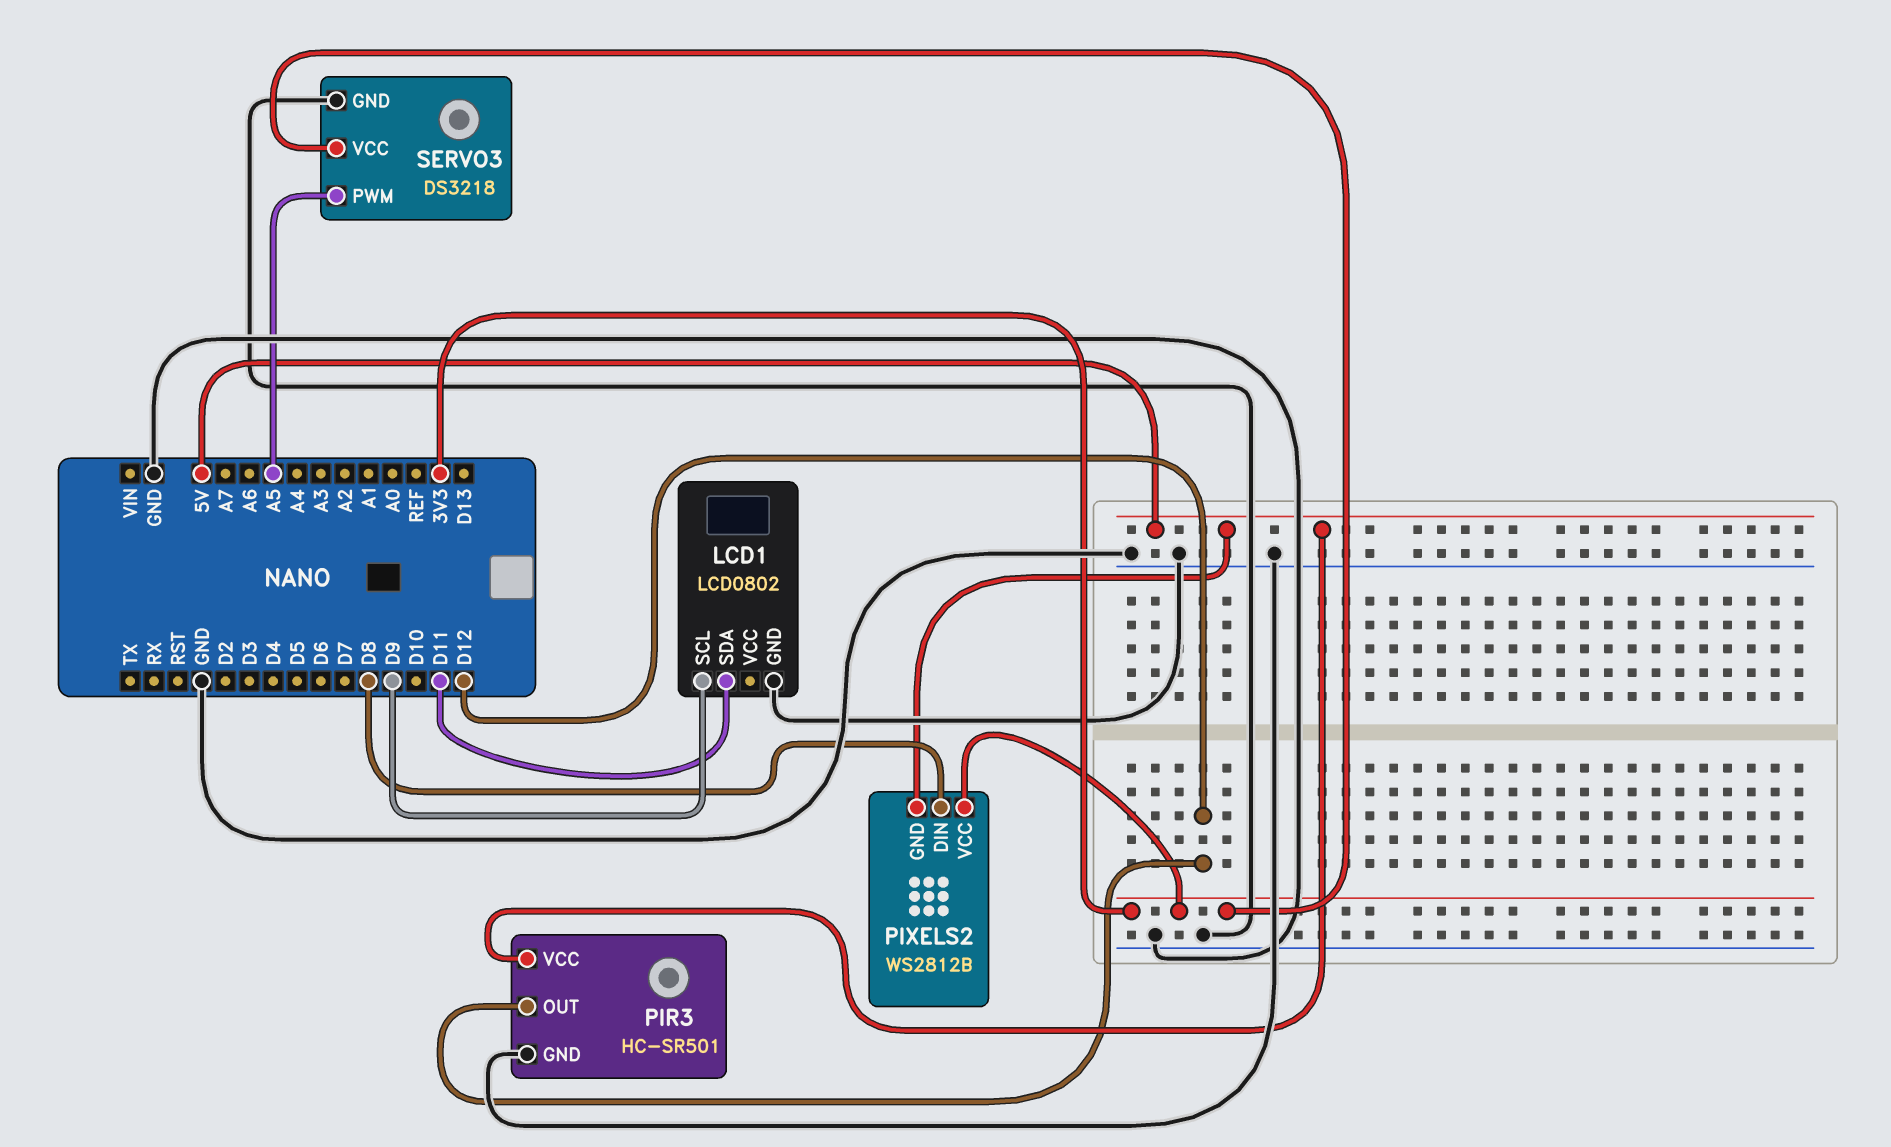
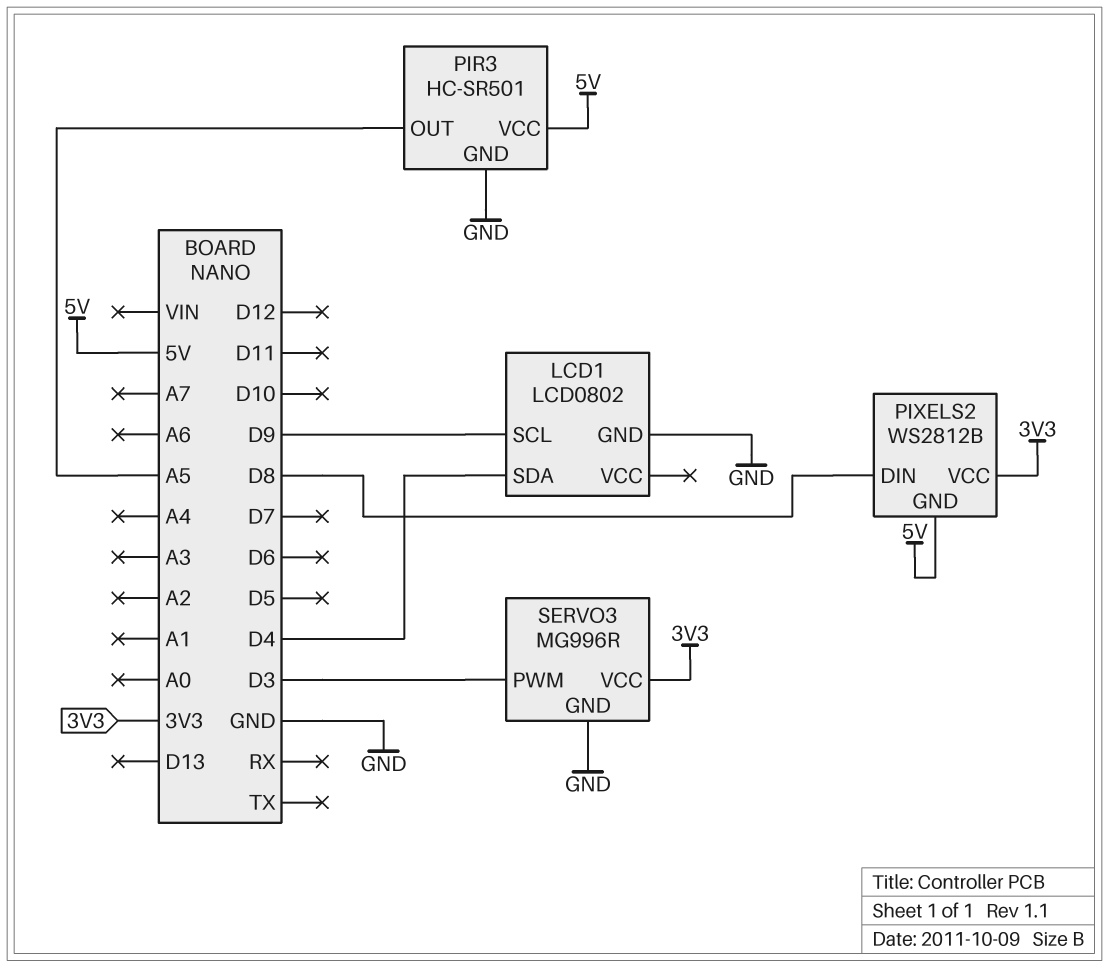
LCD1 pin SDA: D11 -> D4
PIR3 pin OUT: D12 -> A5
SERVO3: DS3218 -> MG996R
SERVO3 pin PWM: A5 -> D3

